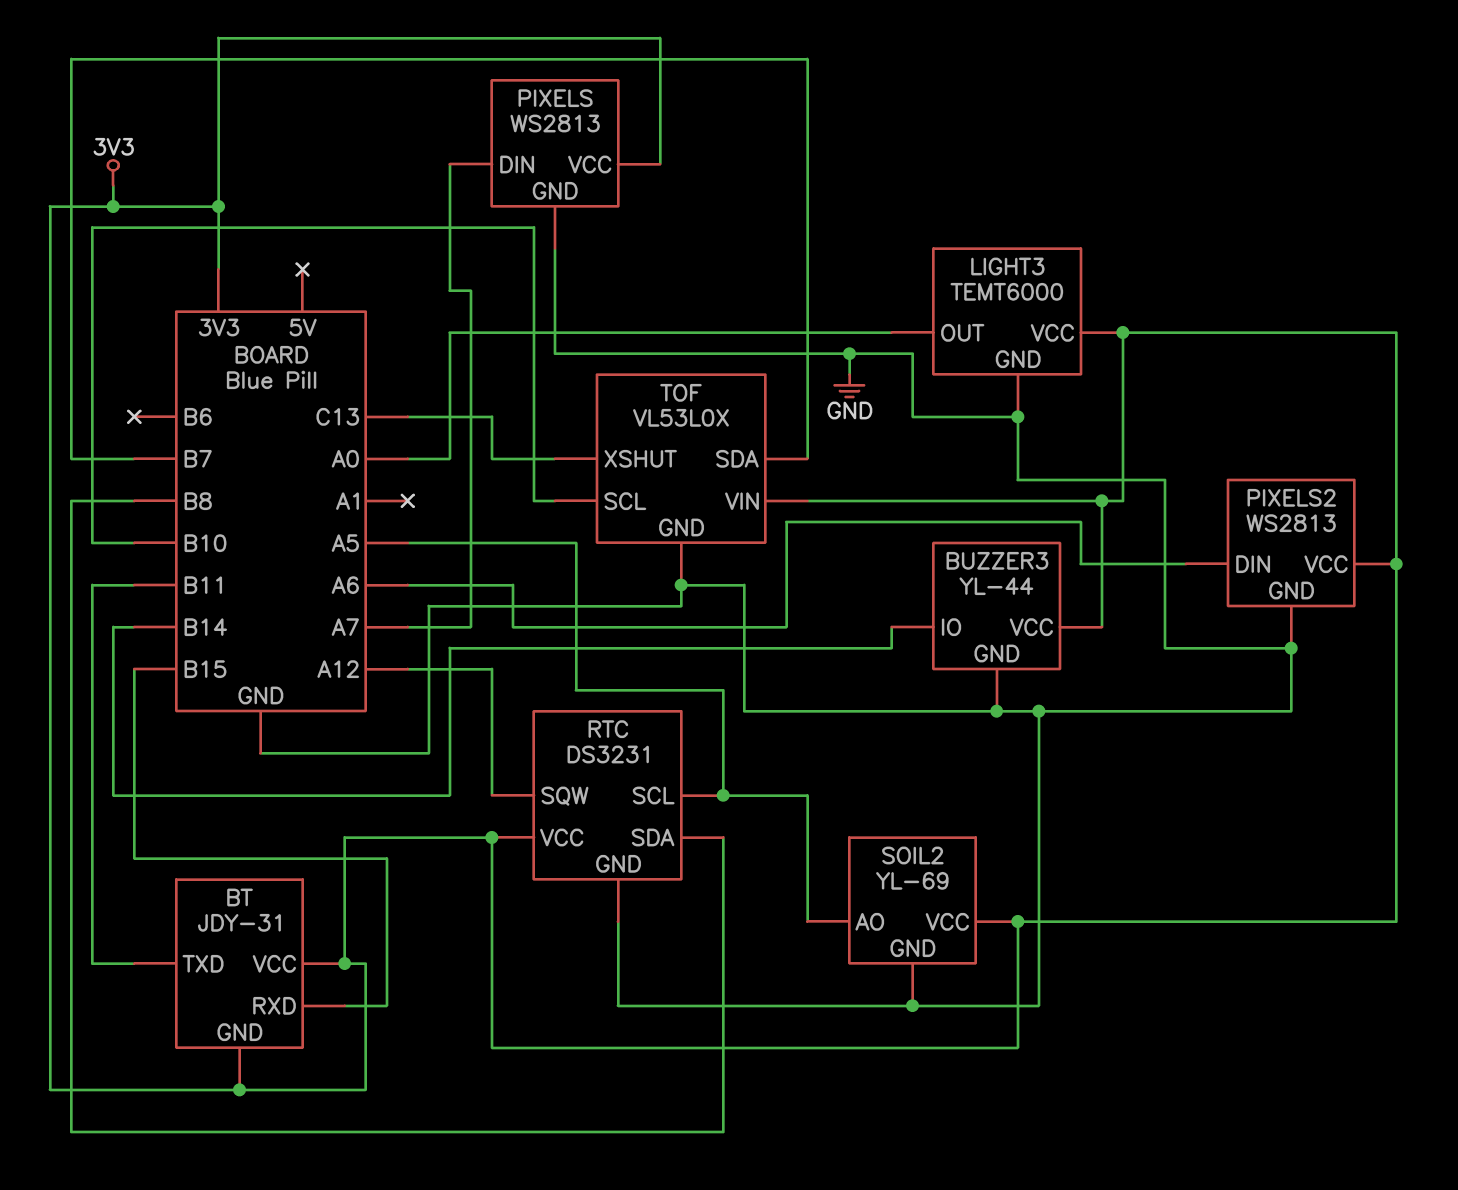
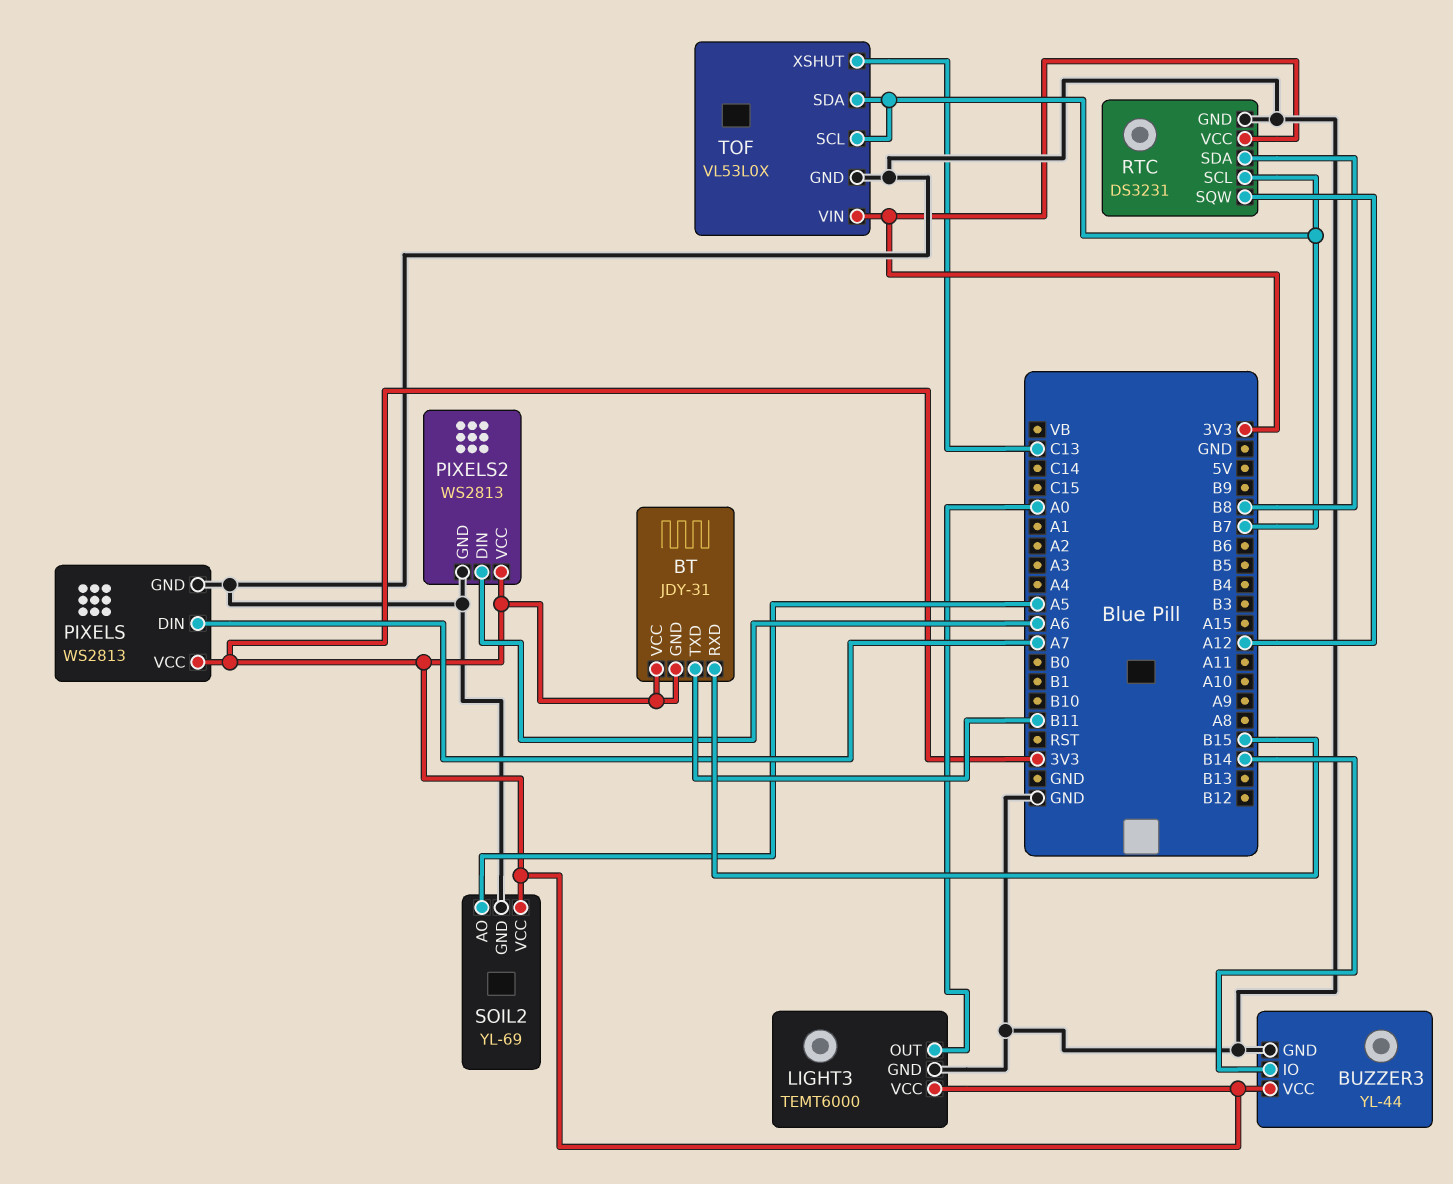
RTC pin SCL: A5 -> B7
TOF pin SCL: B10 -> B7

